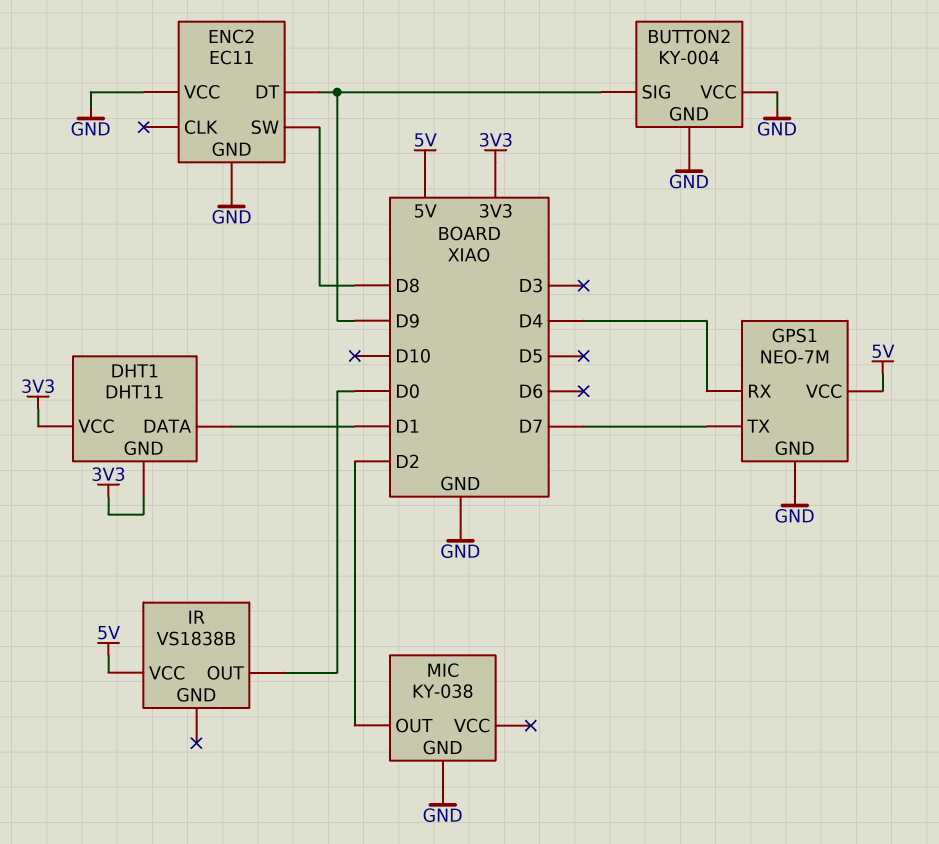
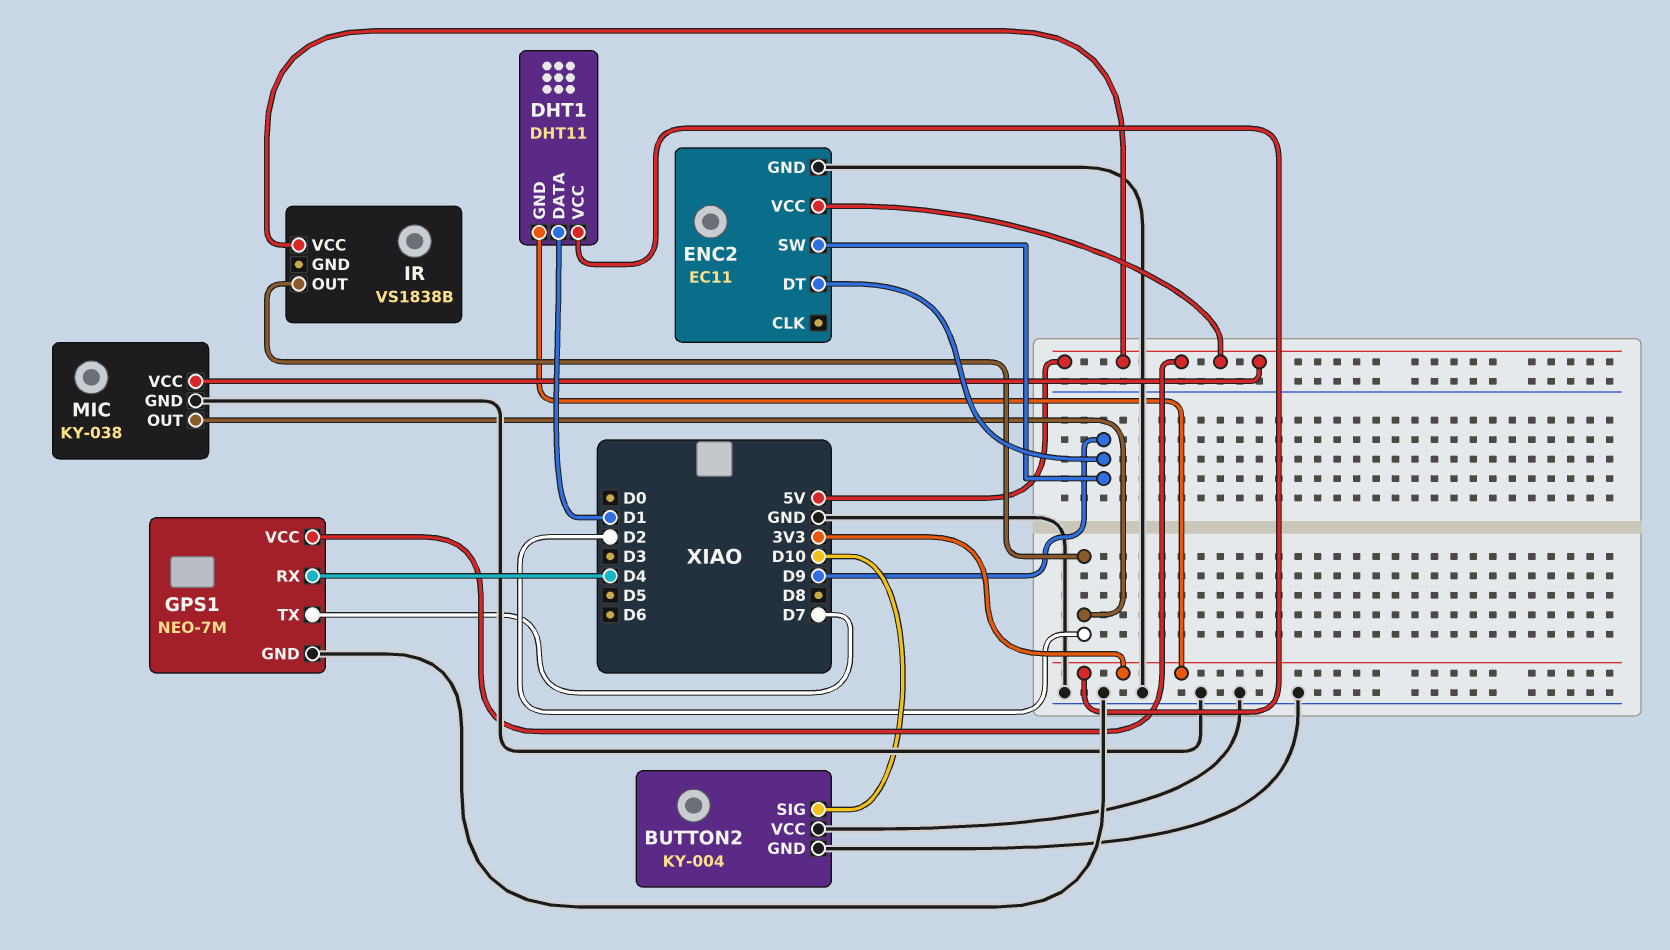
BUTTON2 pin SIG: D9 -> D10
ENC2 pin SW: D8 -> D9
ENC2 pin VCC: GND -> 5V
IR pin OUT: D0 -> D2
MIC pin VCC: none -> 5V

